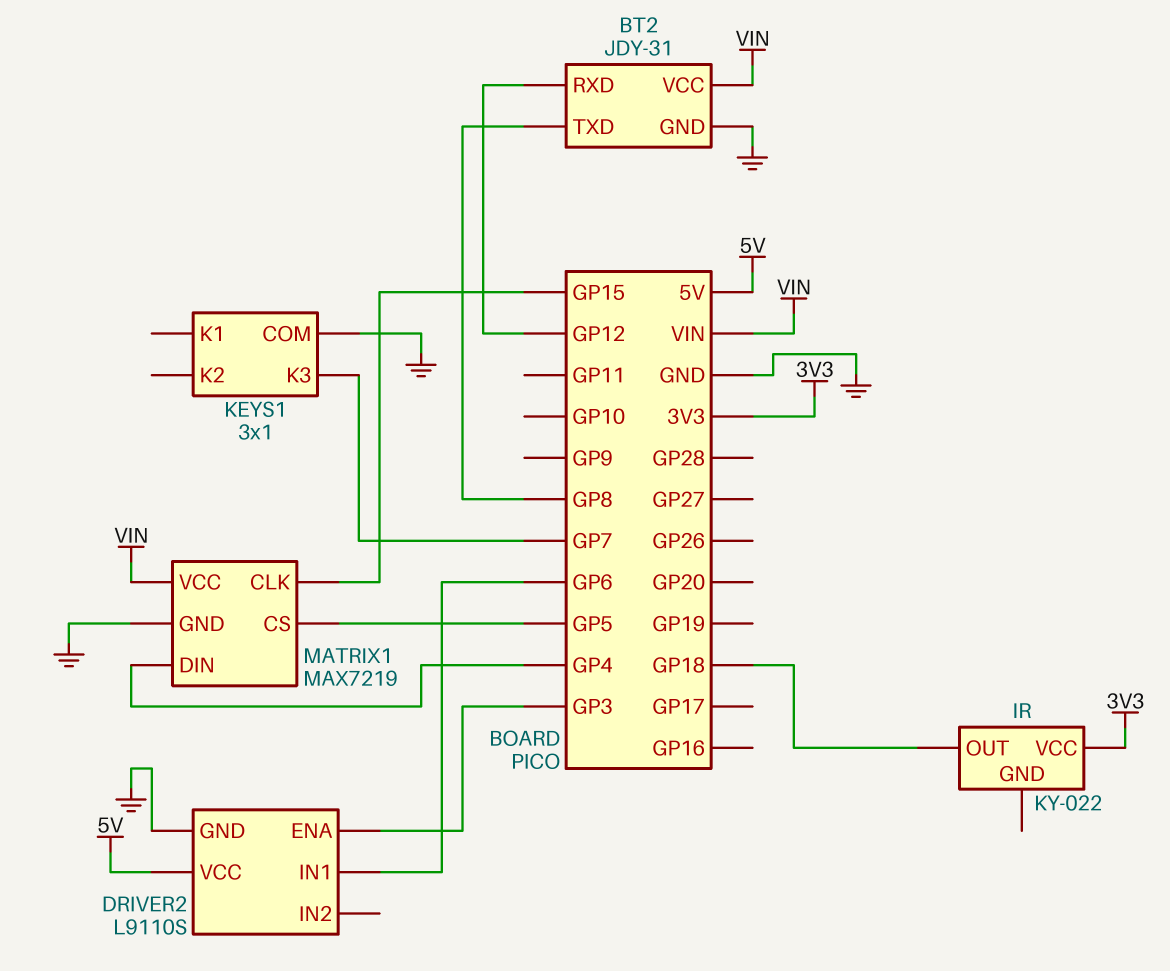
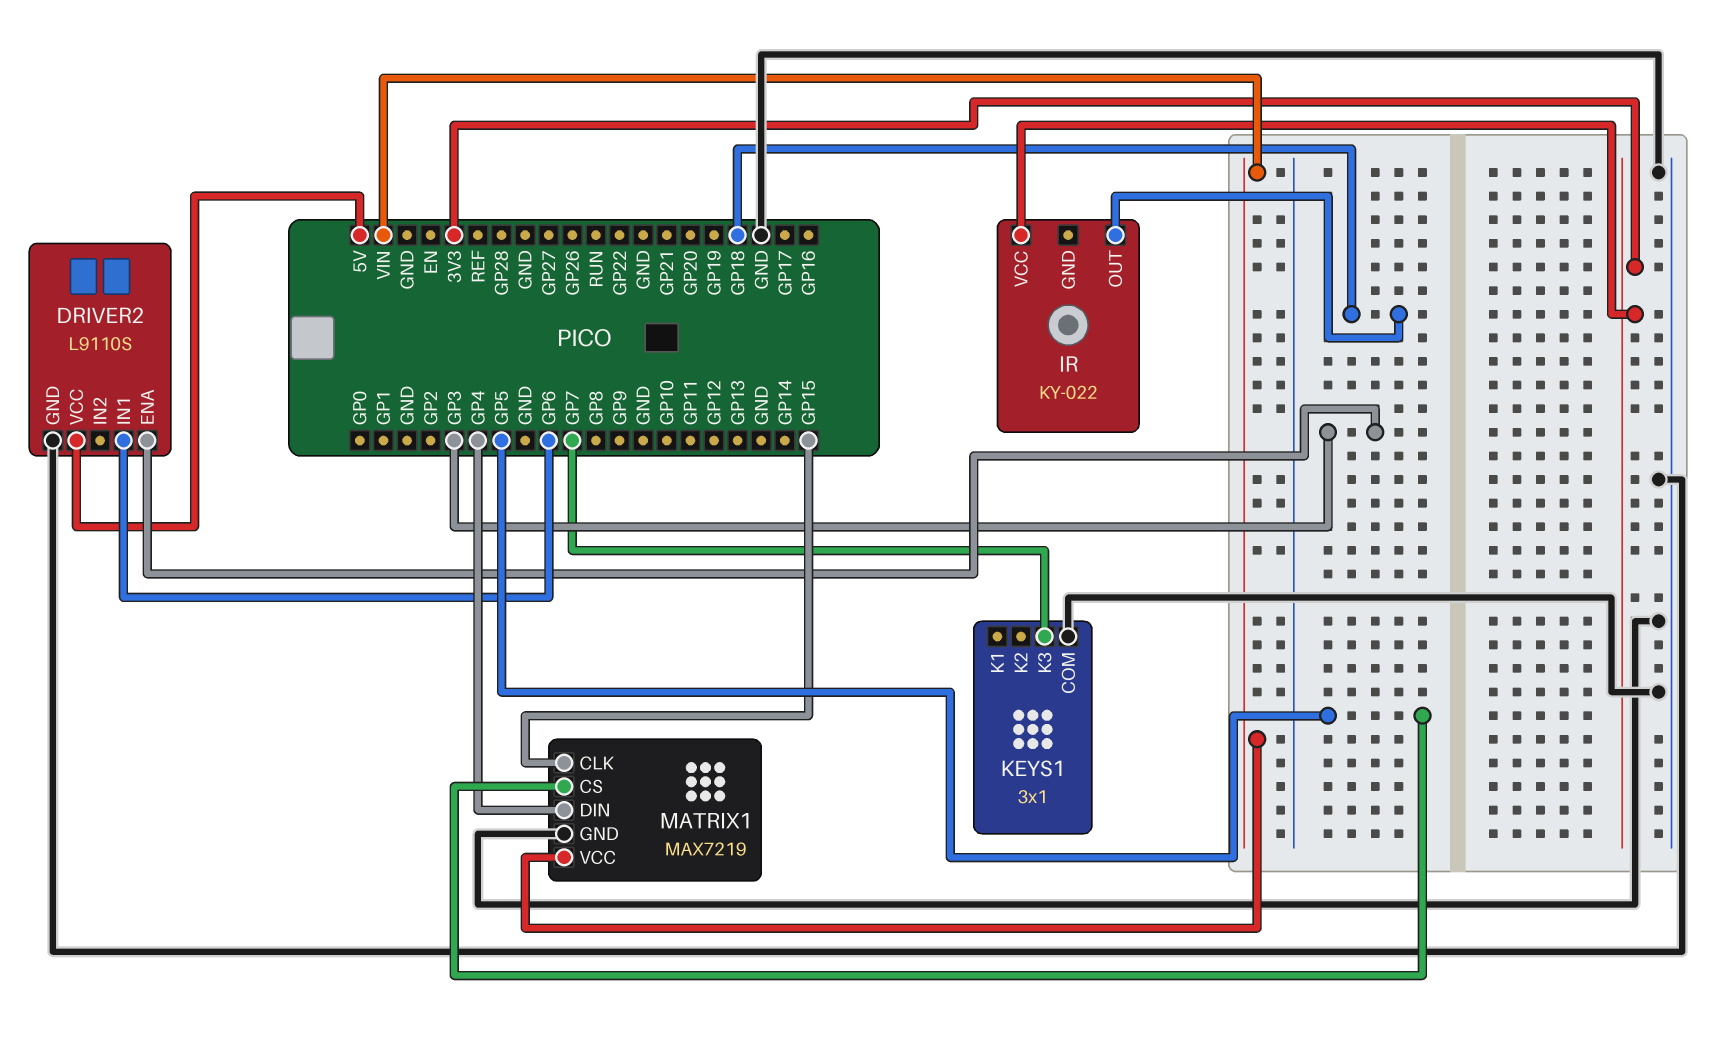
BT2: JDY-31 -> none
BT2 pin GND: GND -> none
BT2 pin RXD: GP12 -> none
BT2 pin TXD: GP8 -> none
BT2 pin VCC: VIN -> none

